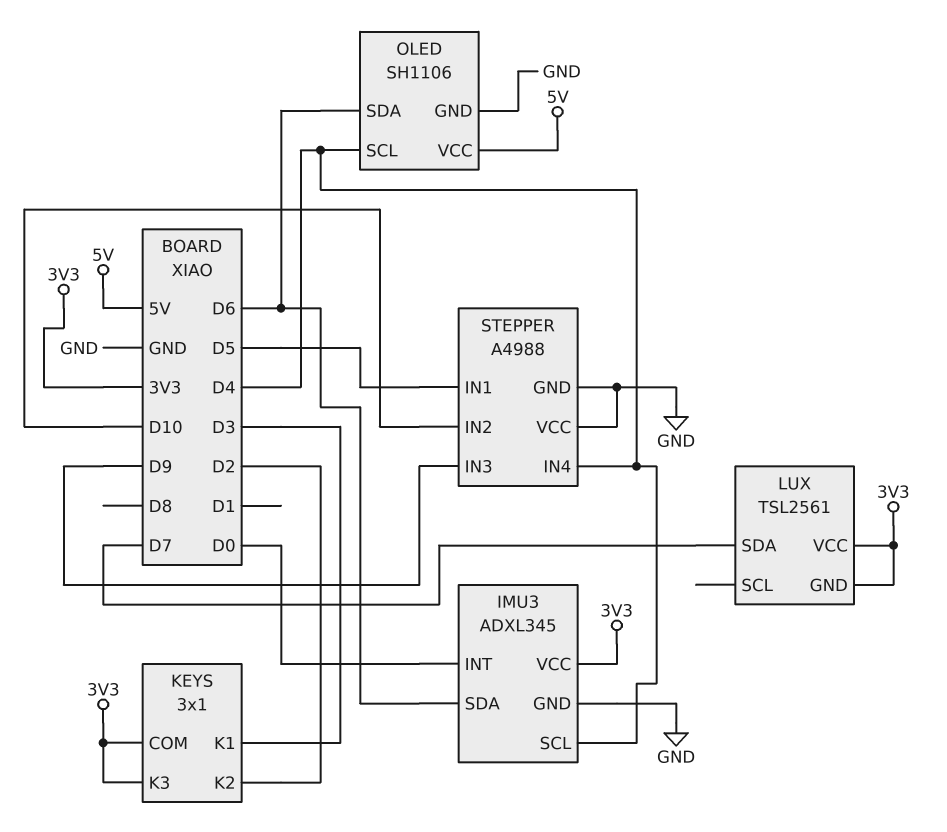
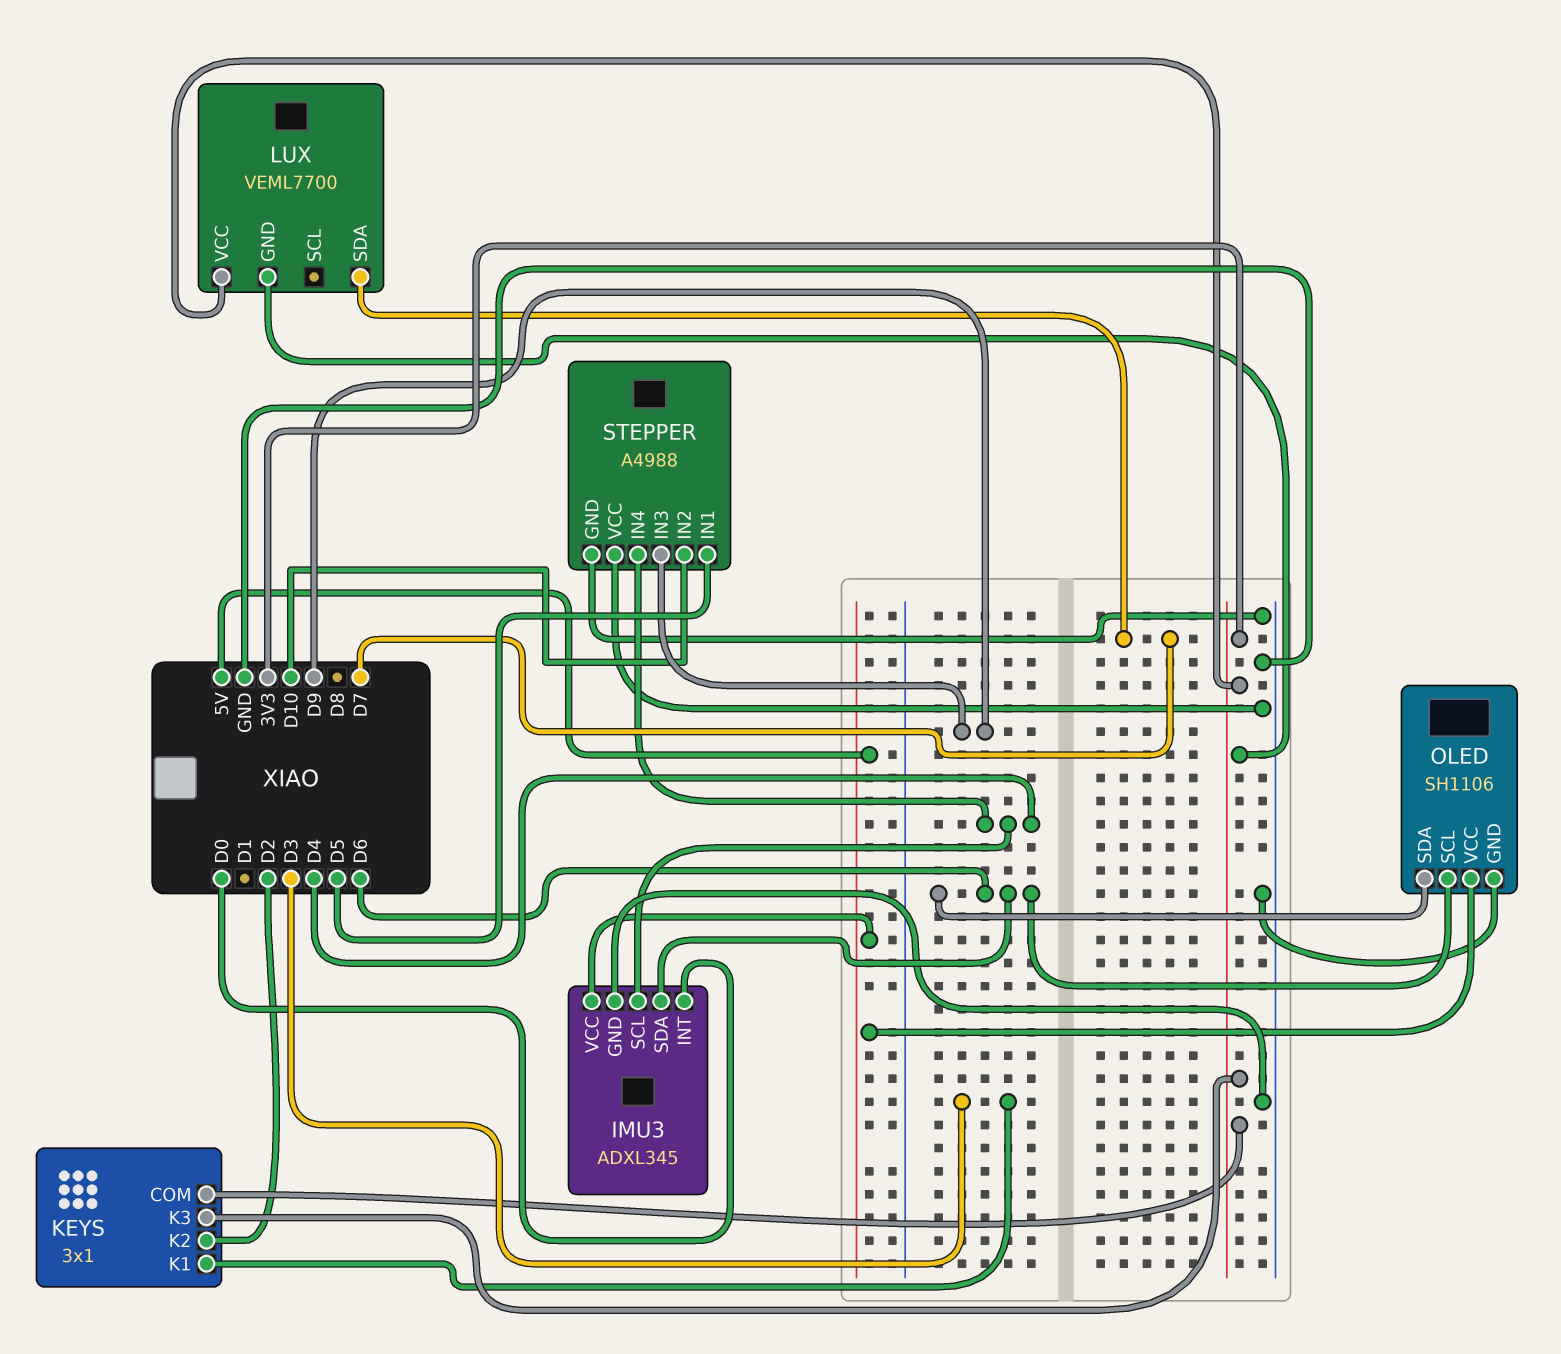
IMU3 pin VCC: 3V3 -> 5V
LUX: TSL2561 -> VEML7700
OLED pin SCL: D4 -> D6

